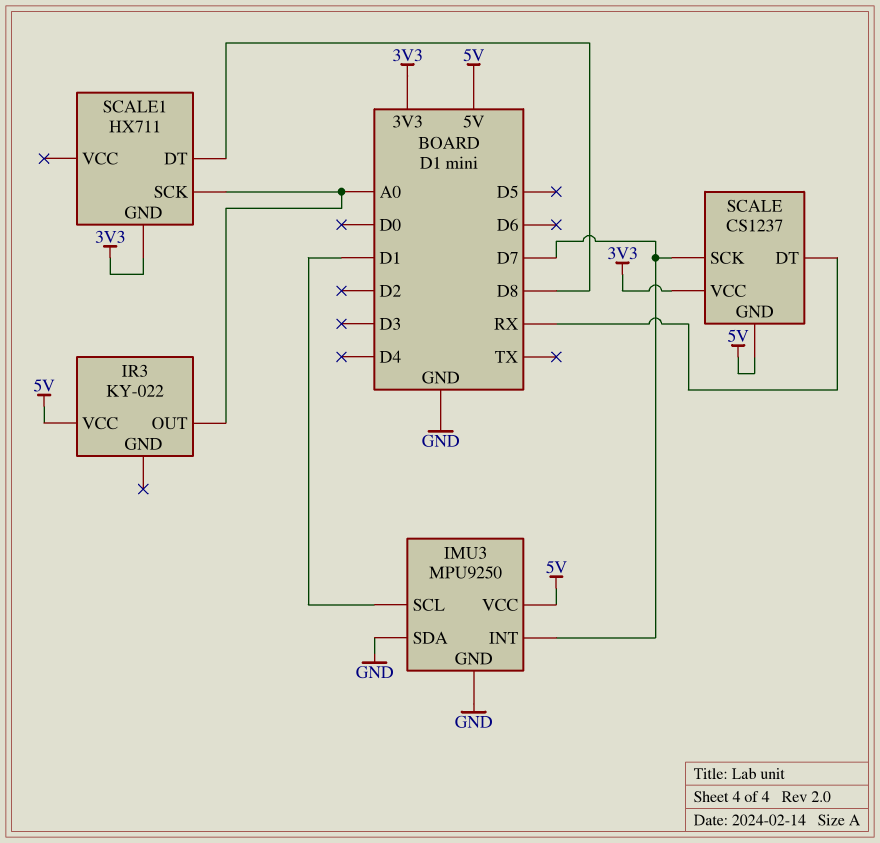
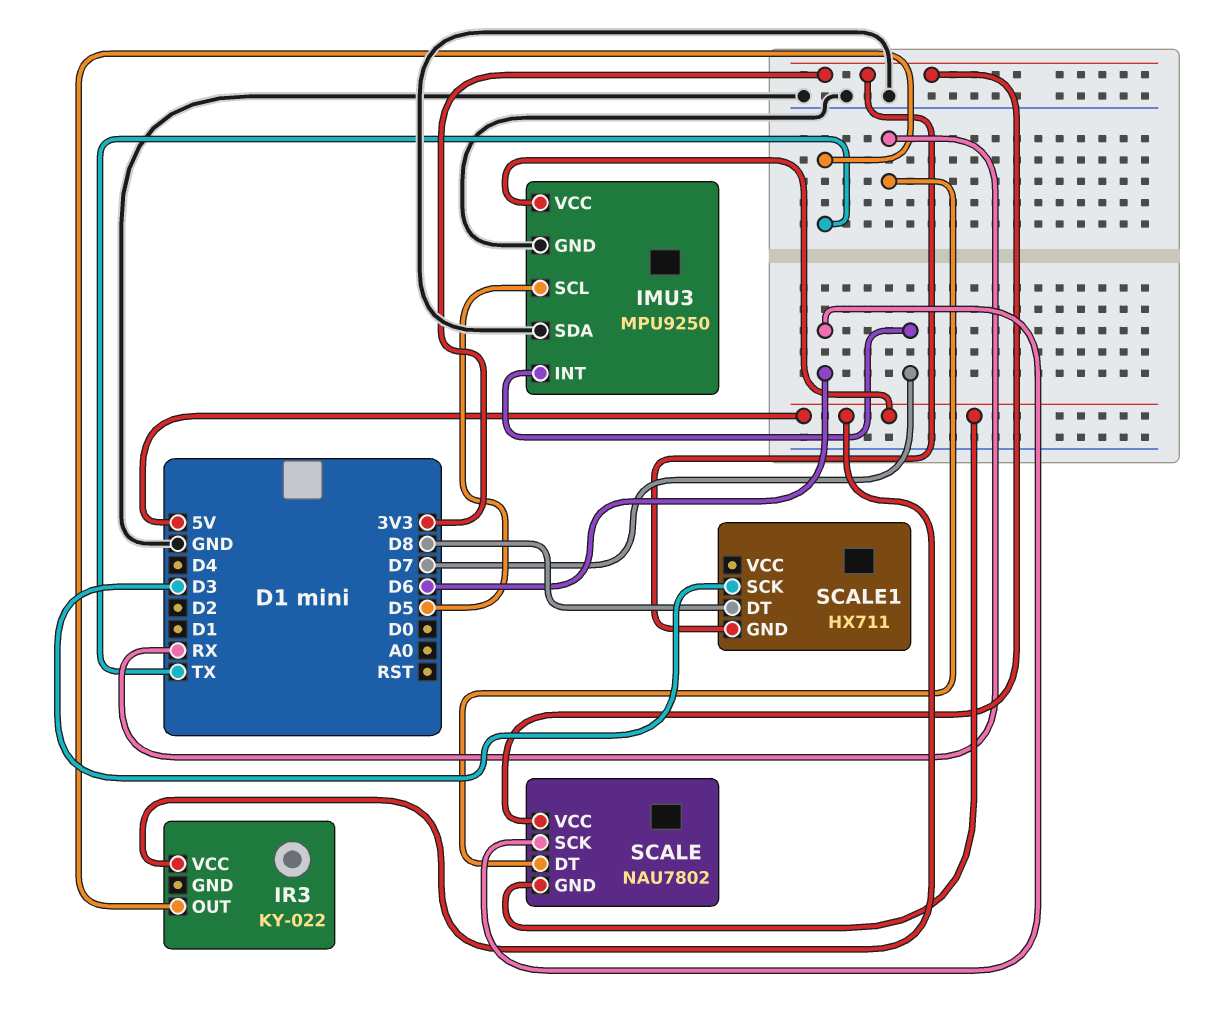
IMU3 pin SCL: D1 -> D5
IR3 pin OUT: A0 -> TX
SCALE: CS1237 -> NAU7802
SCALE pin SCK: D7 -> D6
SCALE1 pin SCK: A0 -> D3

